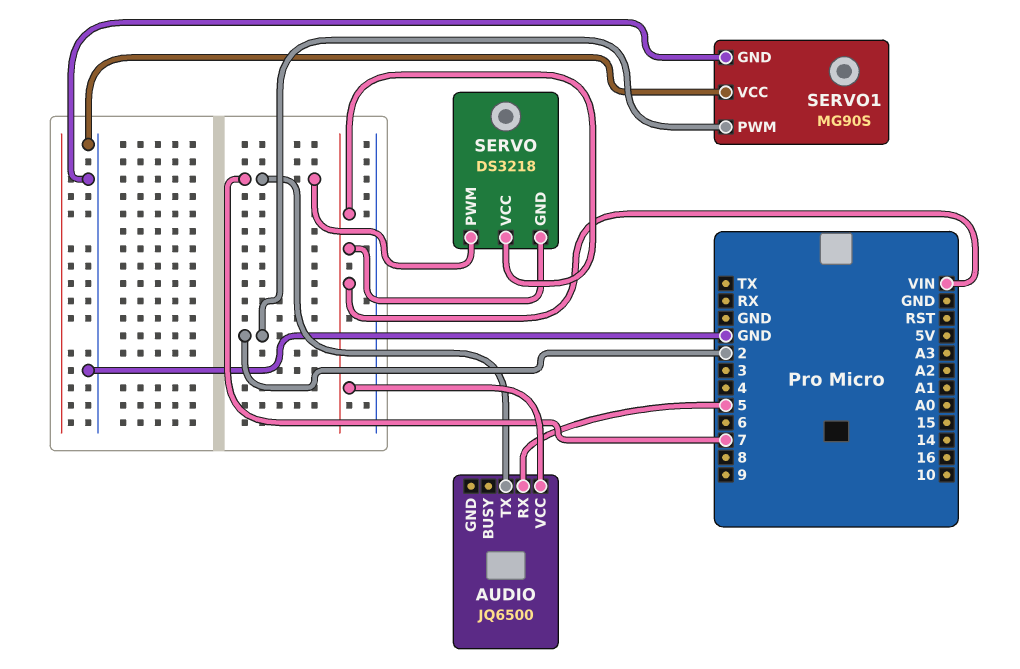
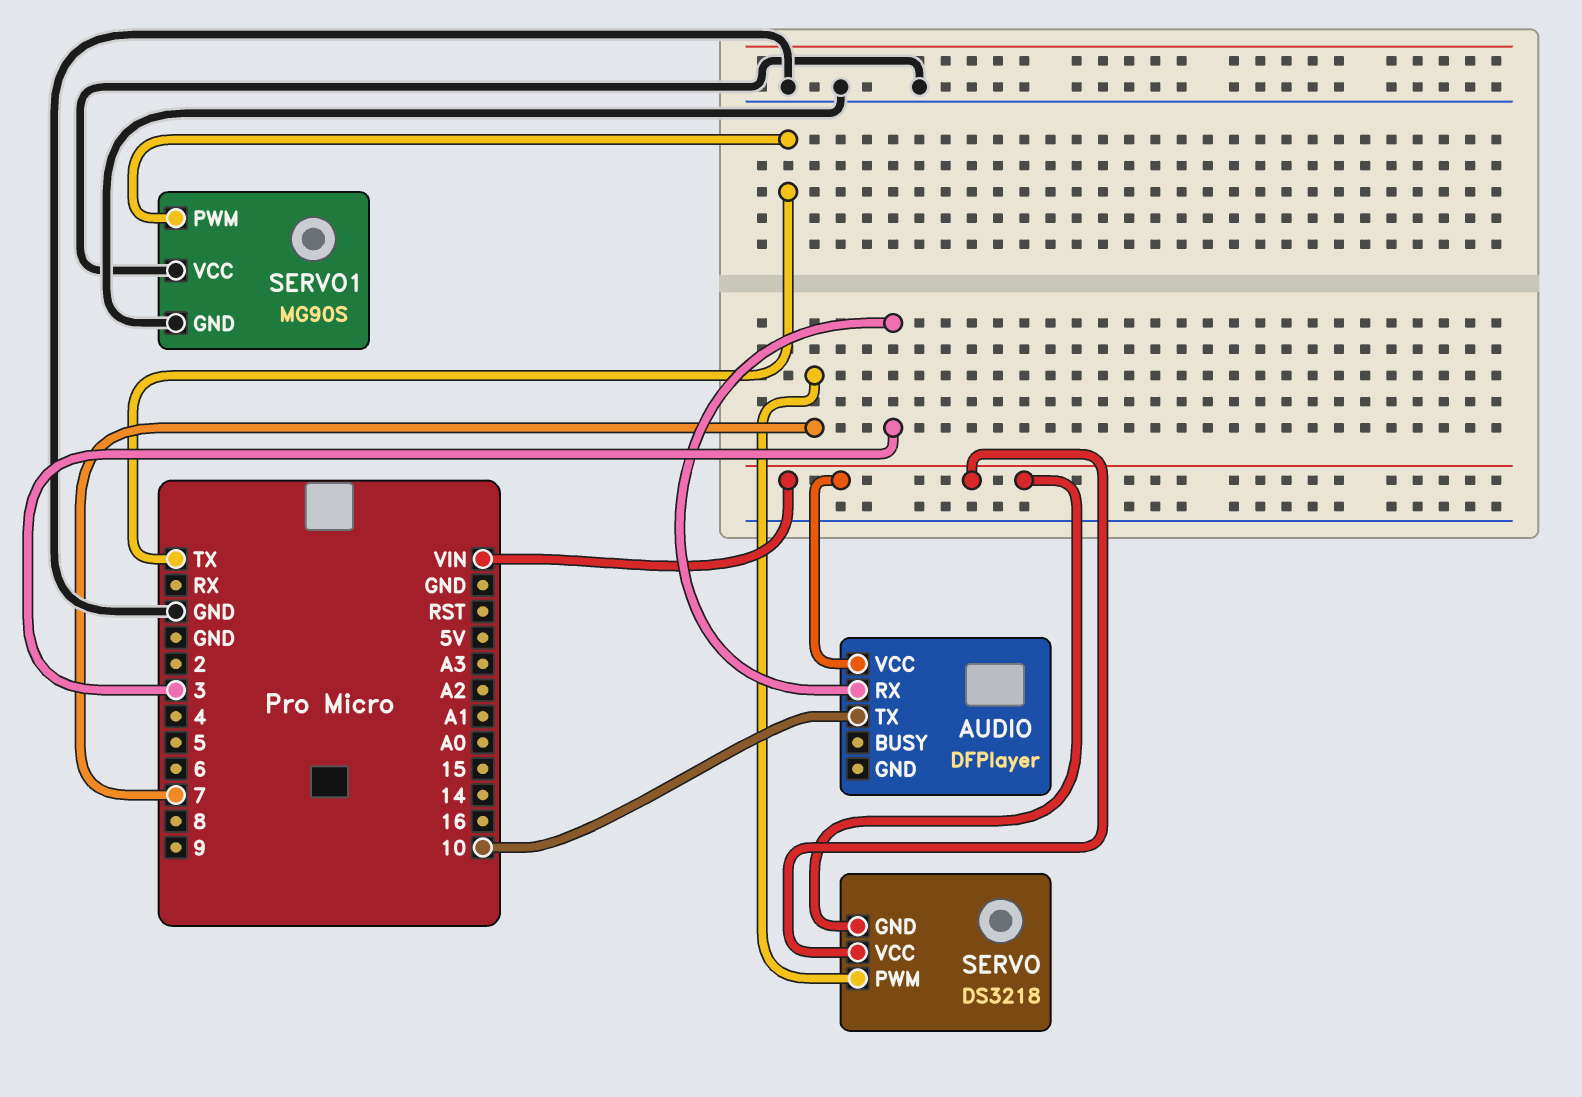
AUDIO: JQ6500 -> DFPlayer
AUDIO pin RX: 5 -> 3
AUDIO pin TX: 7 -> 10
SERVO1 pin PWM: 2 -> TX

